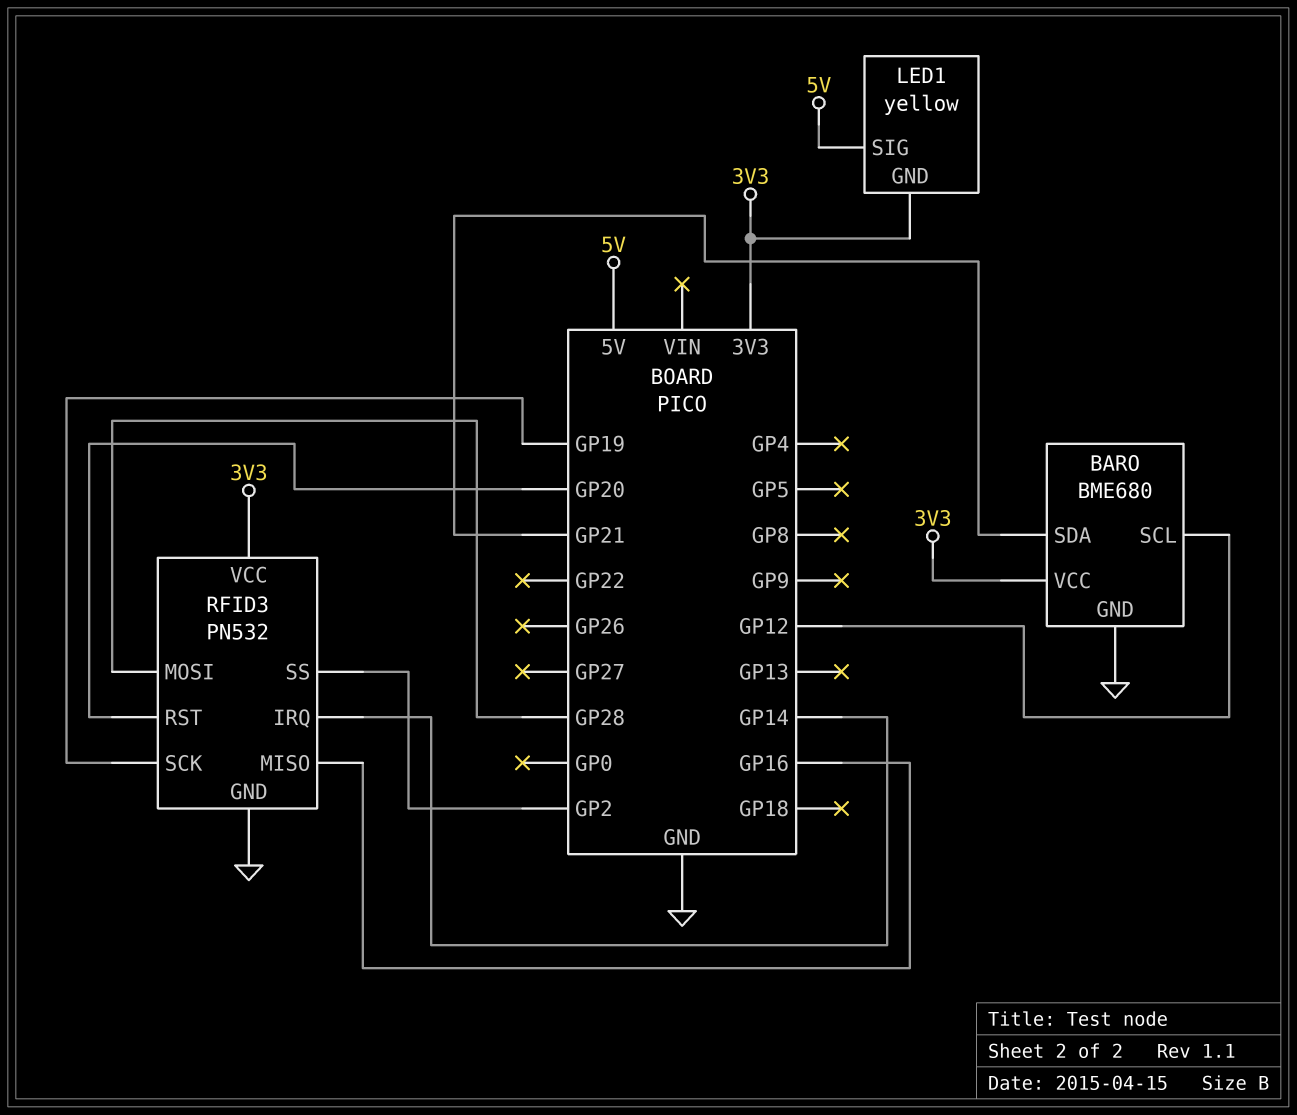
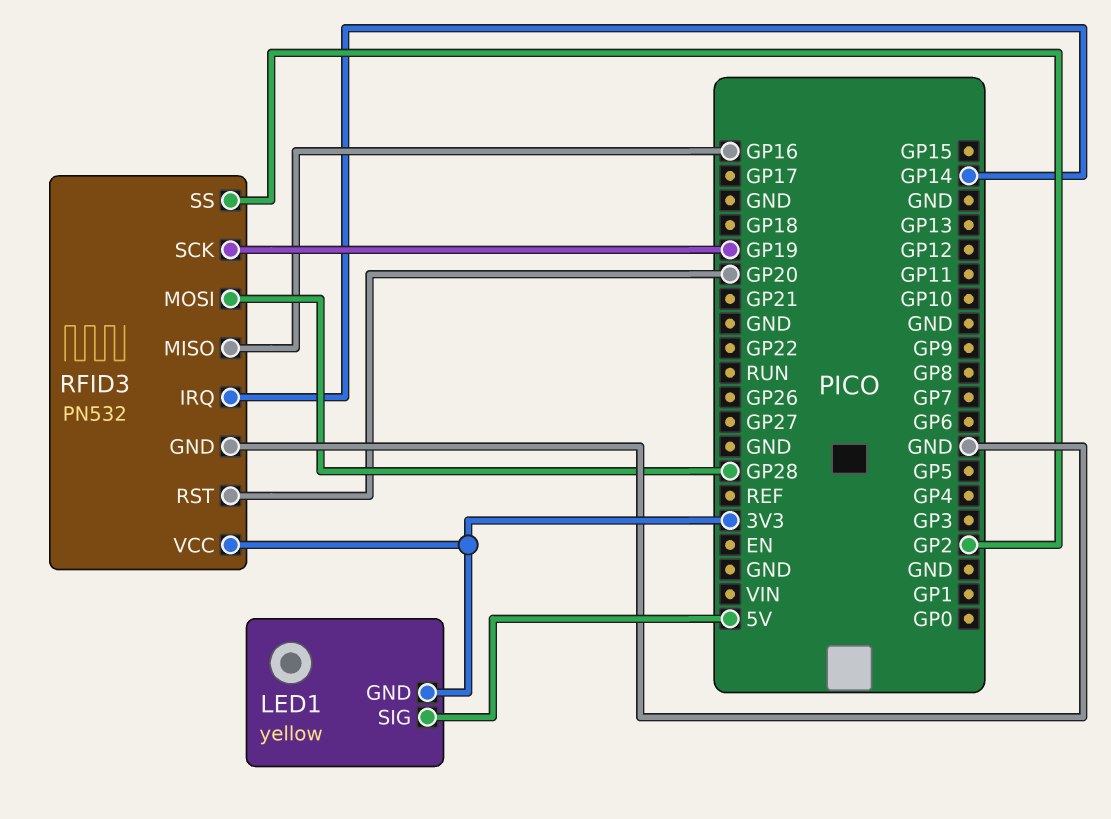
BARO: BME680 -> none
BARO pin GND: GND -> none
BARO pin SCL: GP12 -> none
BARO pin SDA: GP21 -> none
BARO pin VCC: 3V3 -> none

